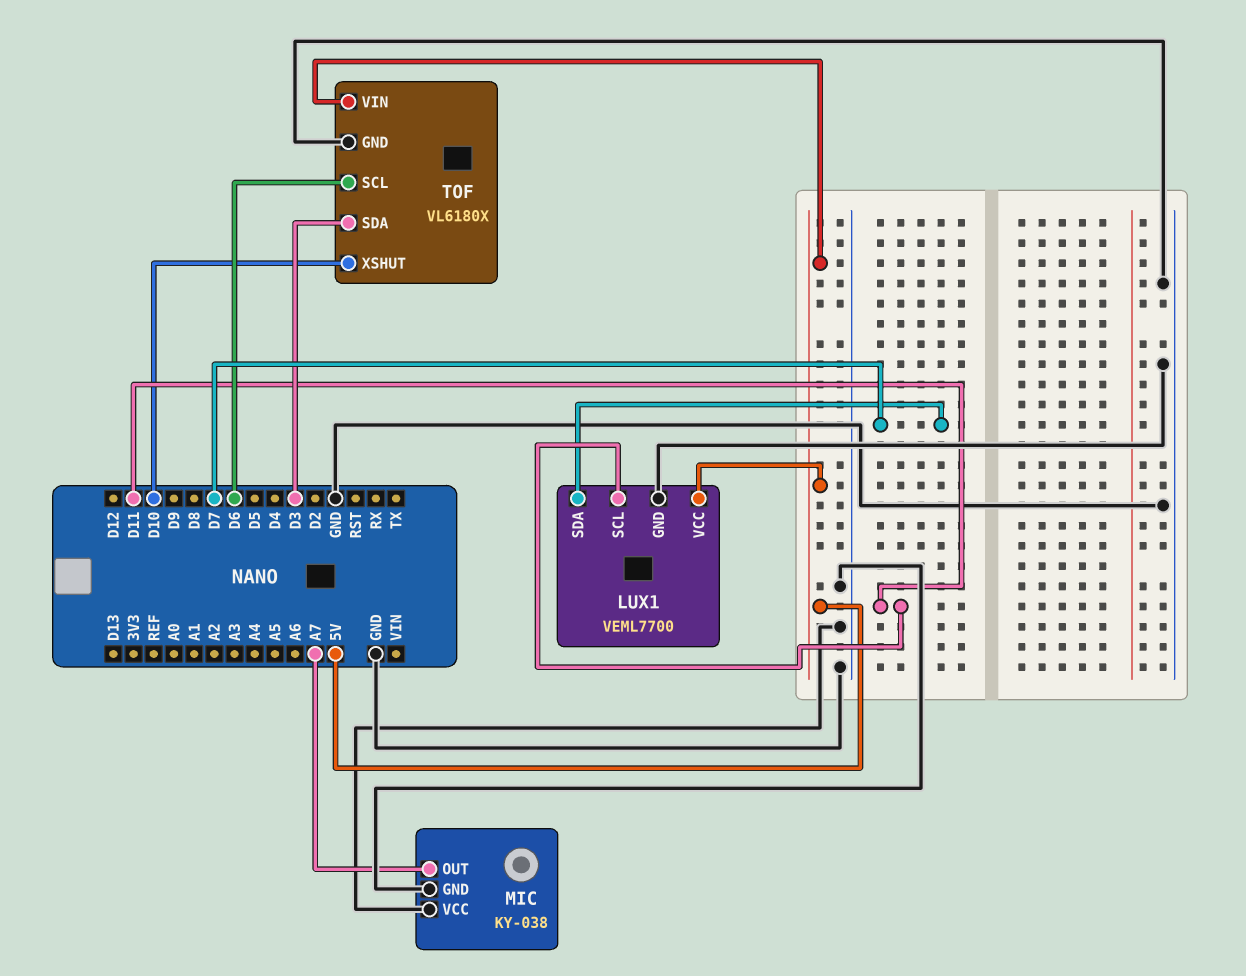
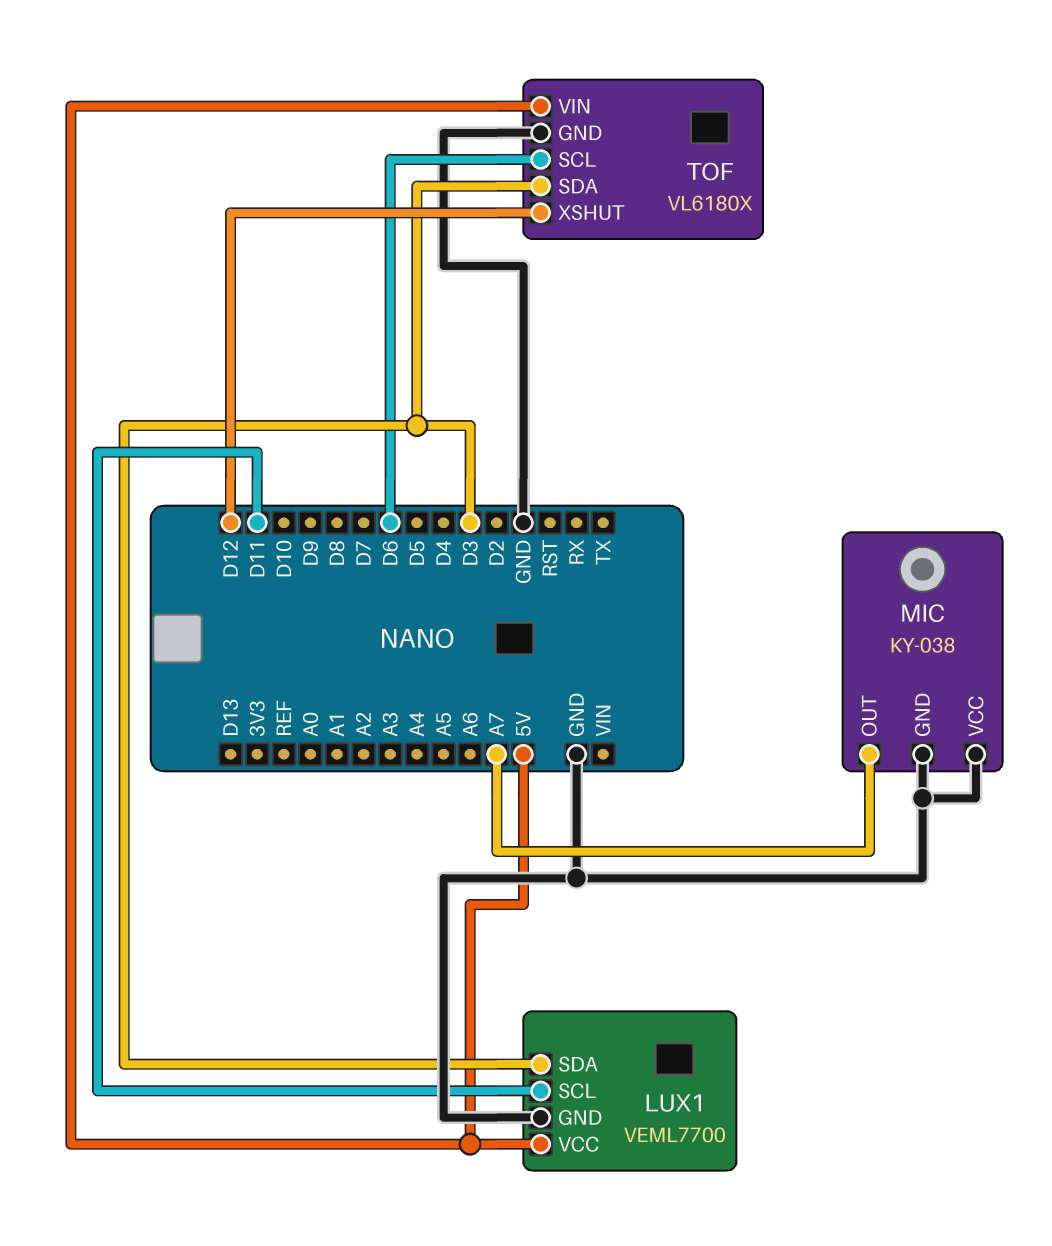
LUX1 pin SDA: D7 -> D3
TOF pin XSHUT: D10 -> D12

